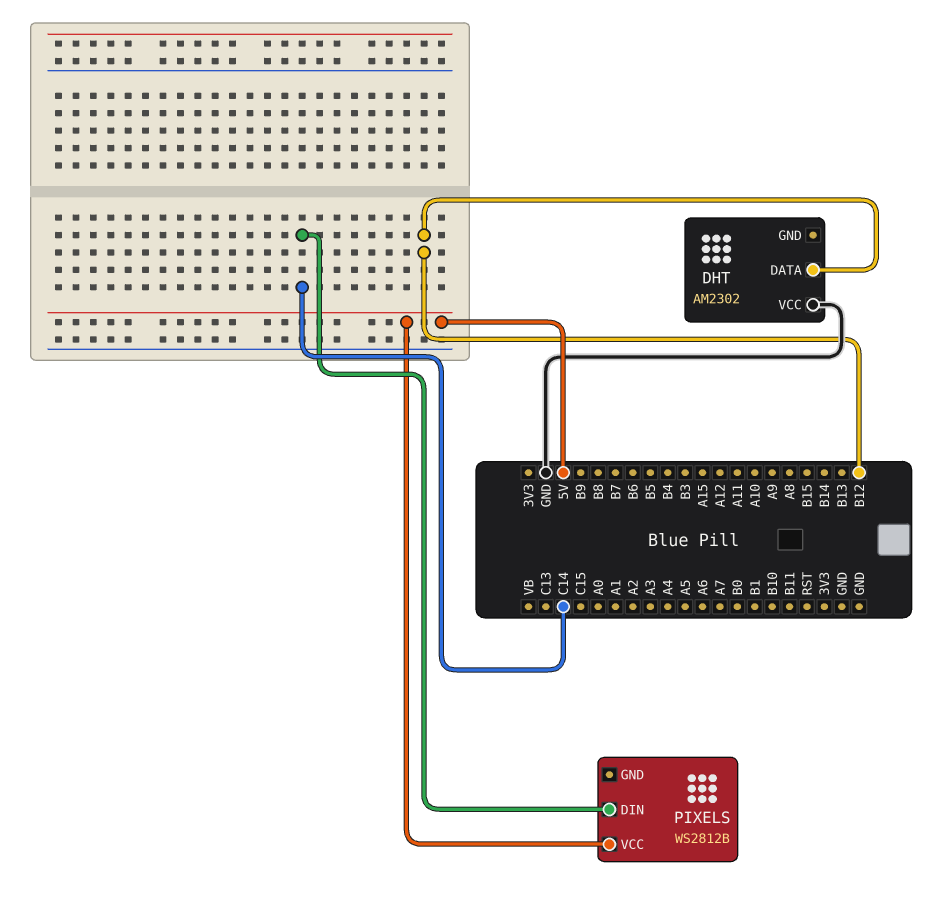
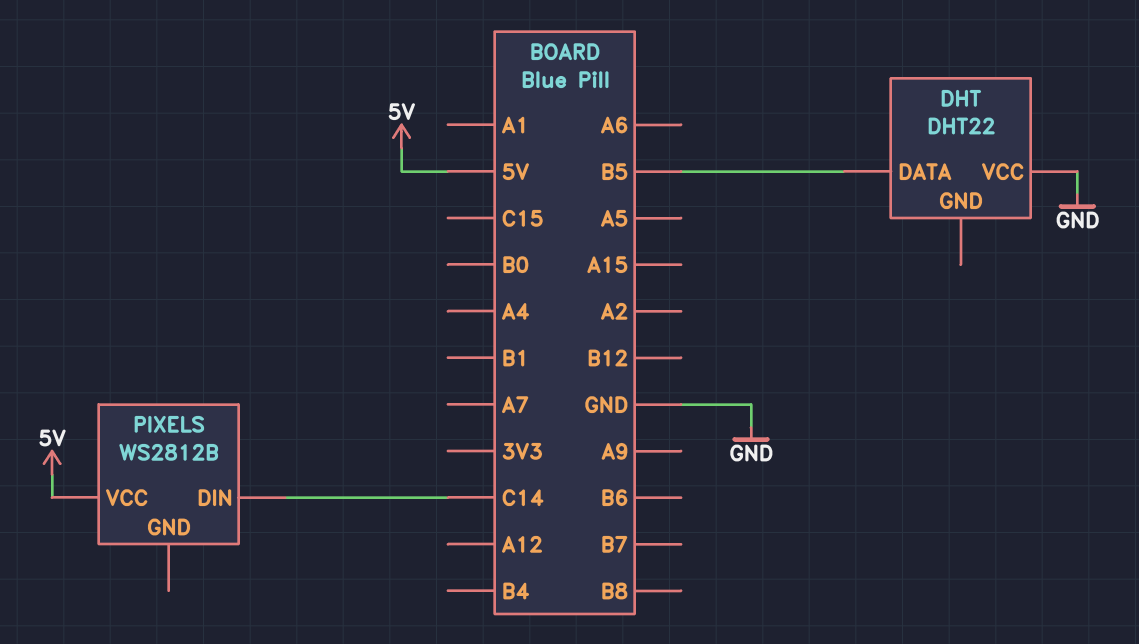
DHT: AM2302 -> DHT22
DHT pin DATA: B12 -> B5

